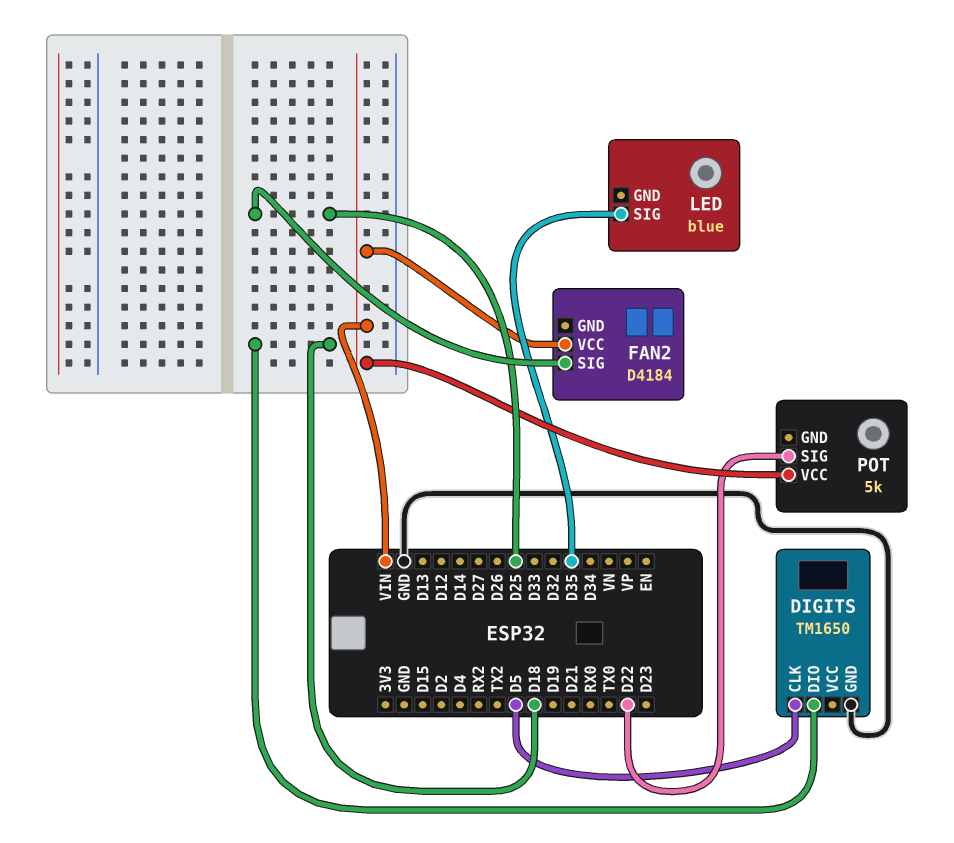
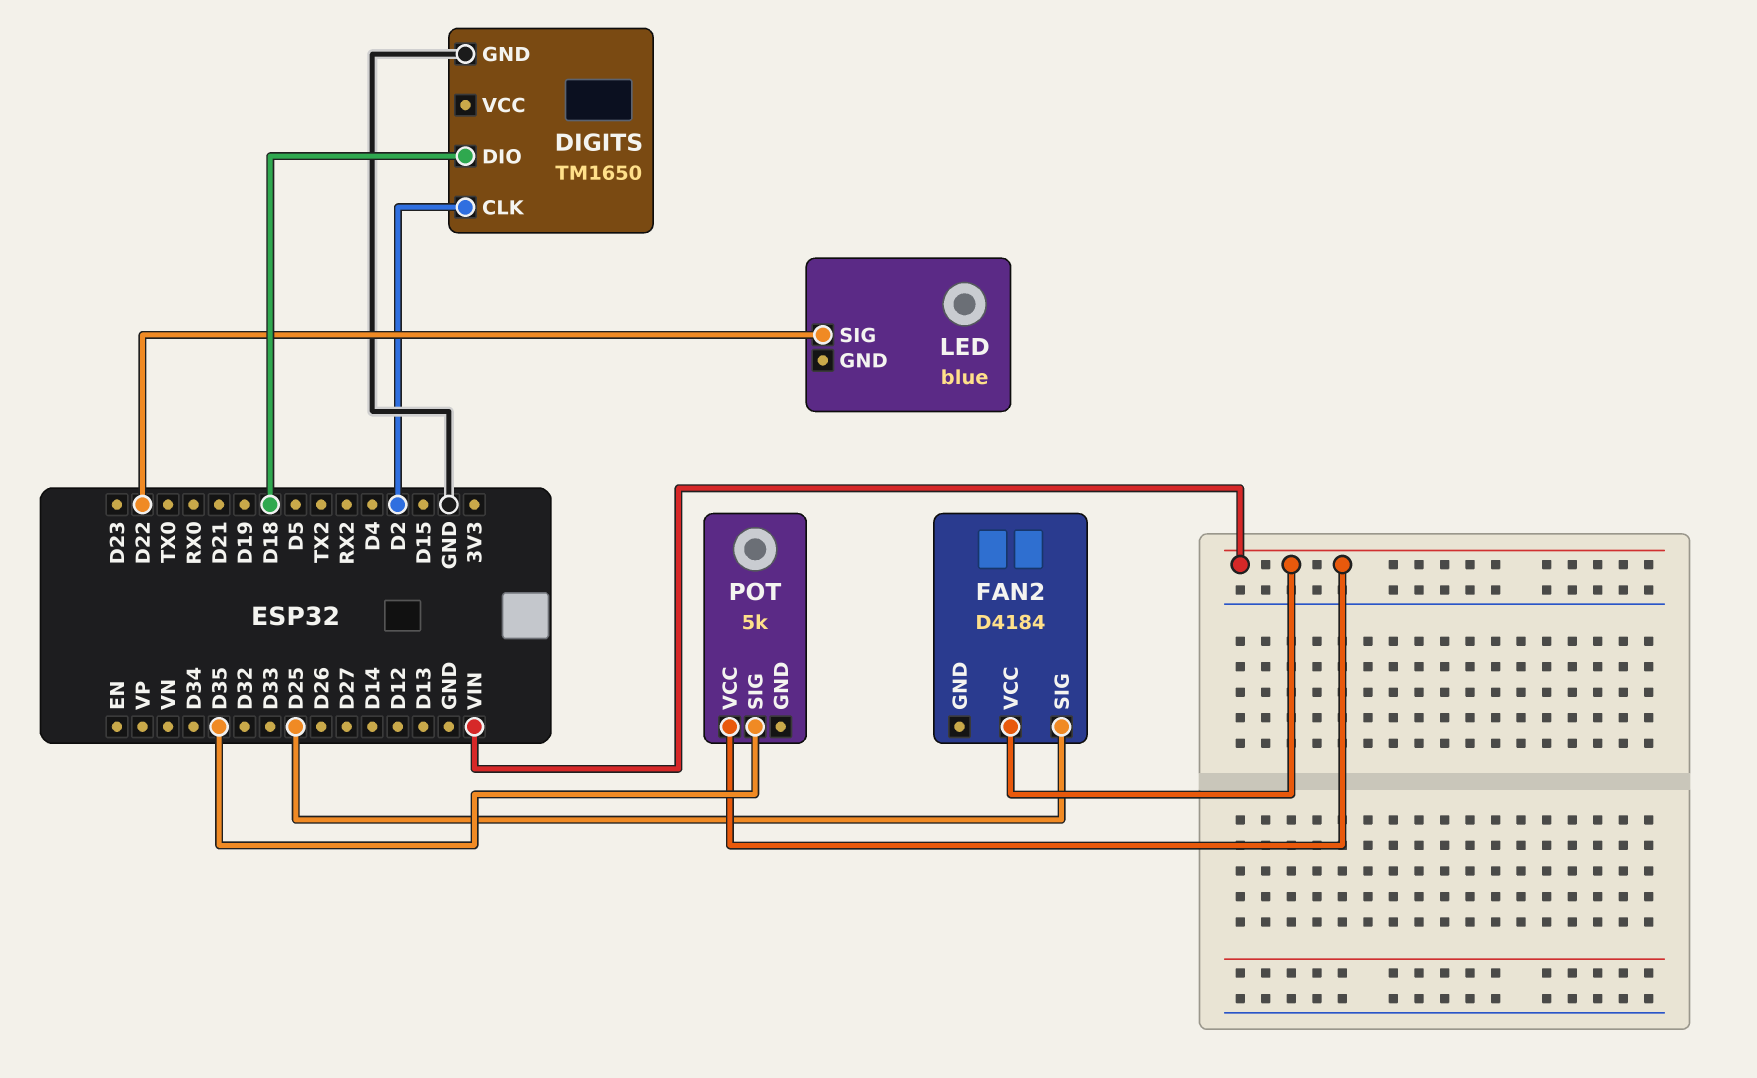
DIGITS pin CLK: D5 -> D2
LED pin SIG: D35 -> D22
POT pin SIG: D22 -> D35

